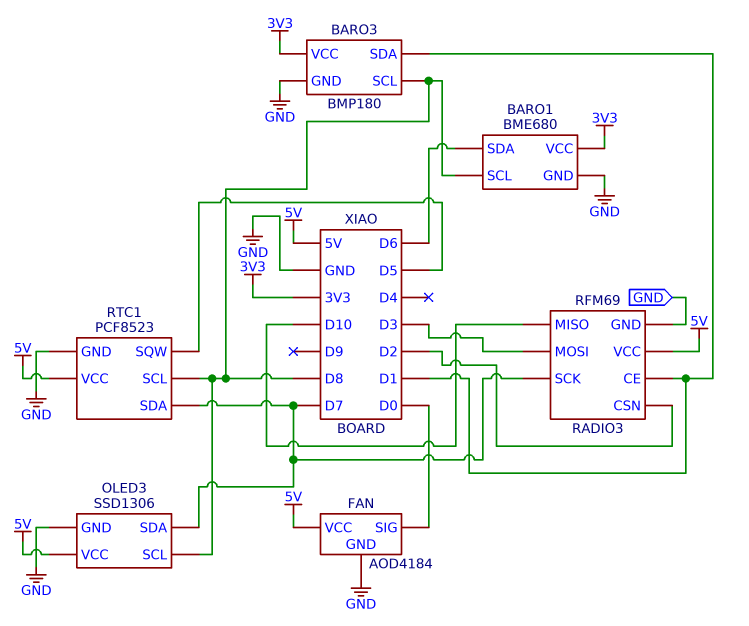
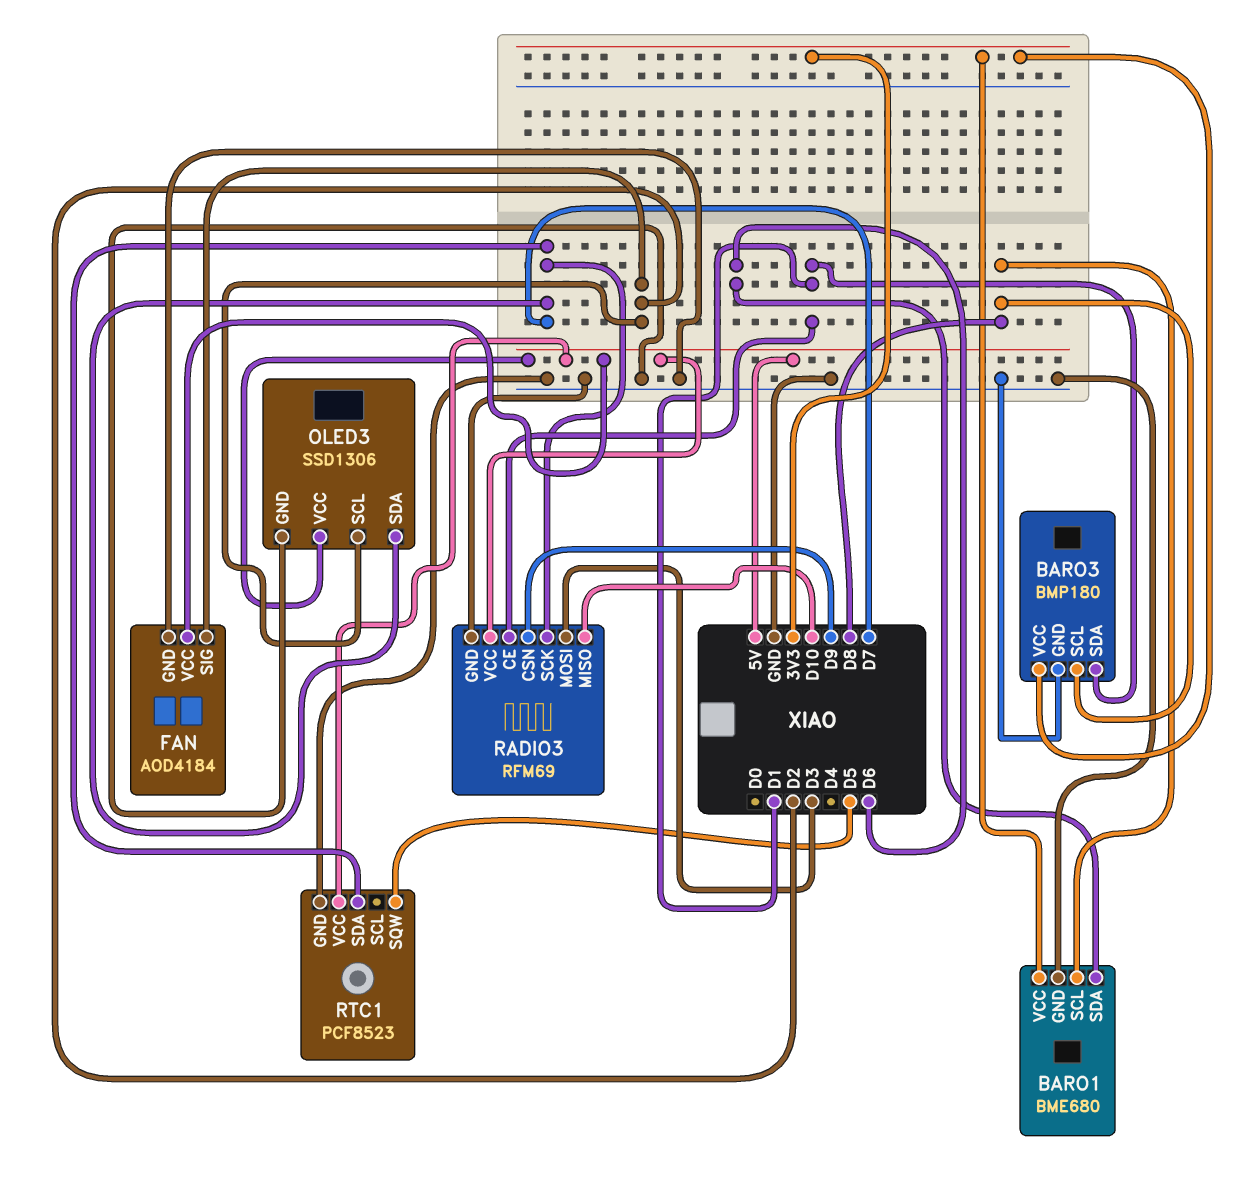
FAN pin SIG: D0 -> D2
OLED3 pin SCL: D8 -> D2
RADIO3 pin CSN: D2 -> D9
RTC1 pin SCL: D8 -> none

